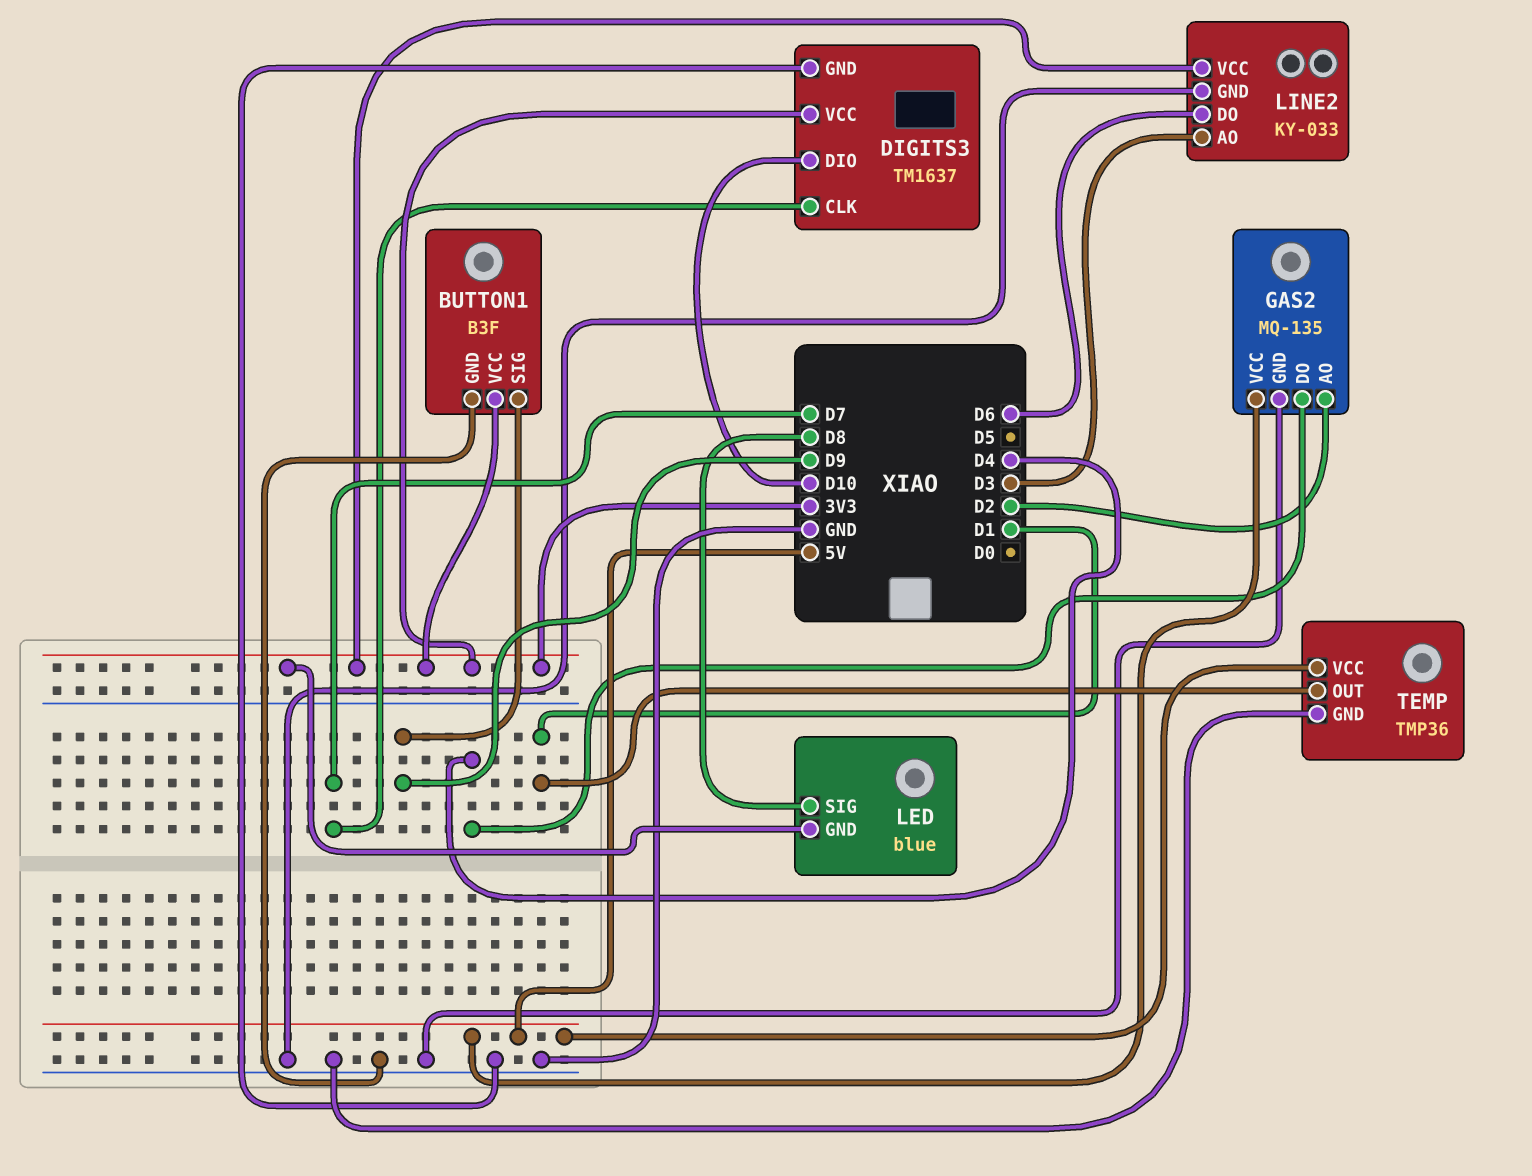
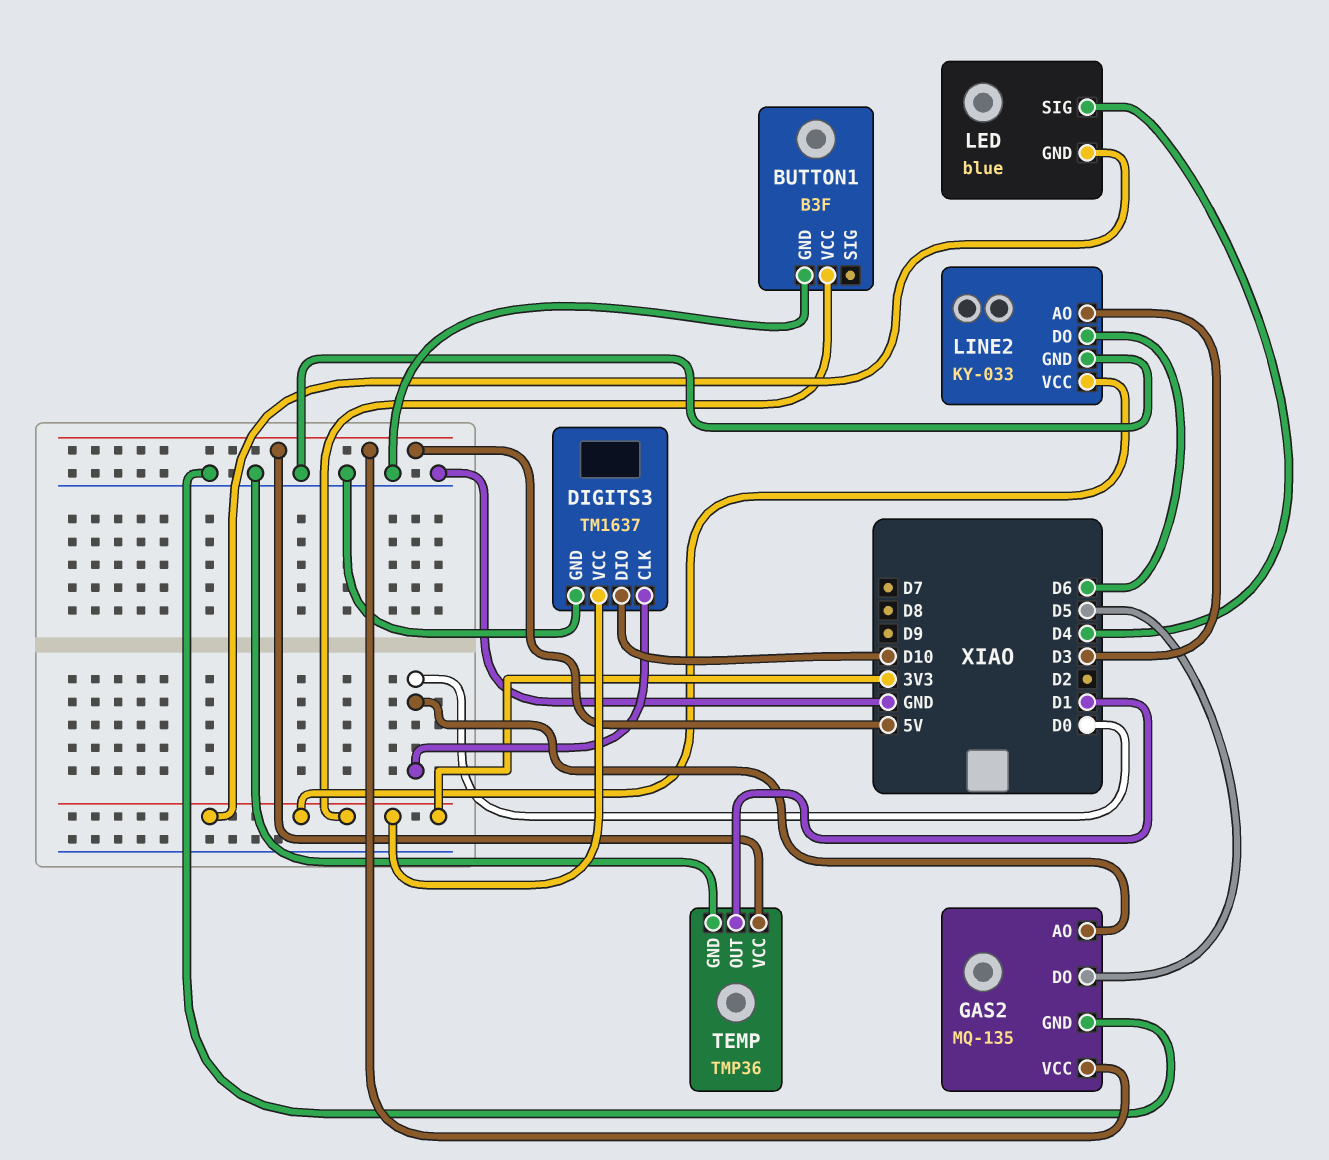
BUTTON1 pin SIG: D9 -> none
DIGITS3 pin CLK: D7 -> D0
GAS2 pin AO: D2 -> D0
GAS2 pin DO: D4 -> D5
LED pin SIG: D8 -> D4

